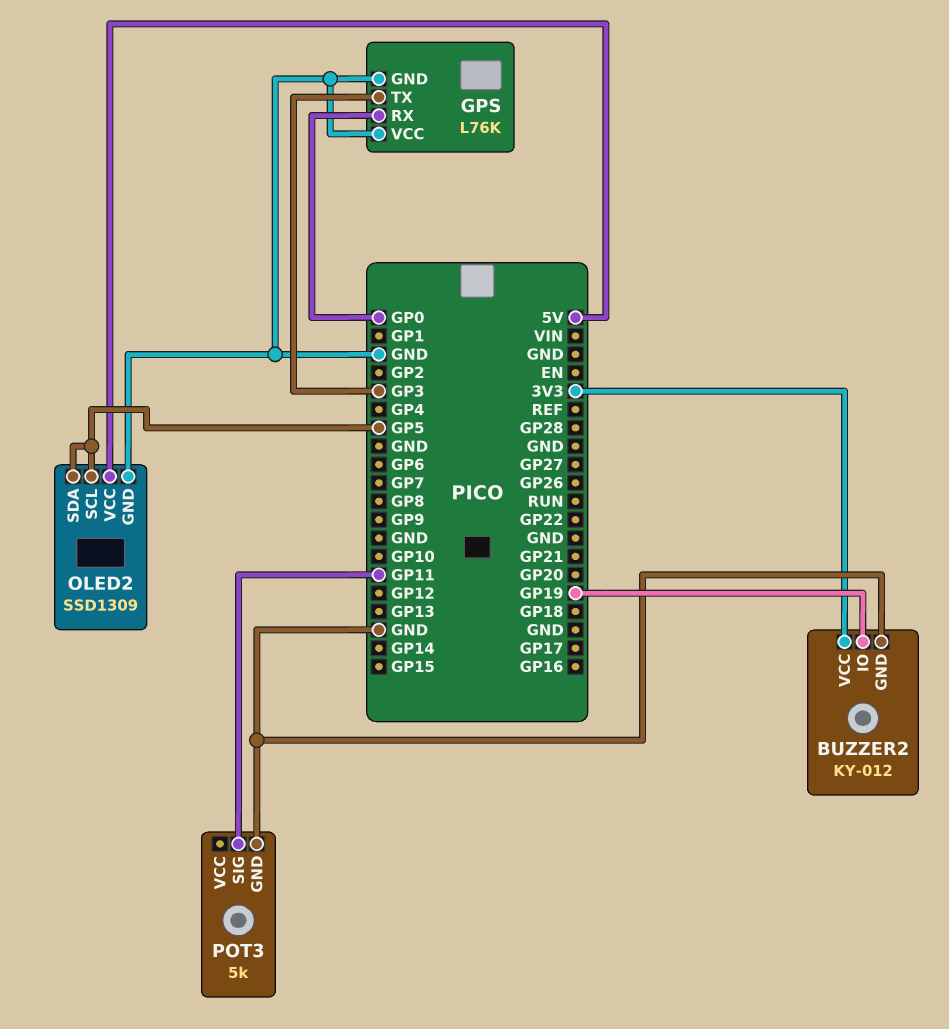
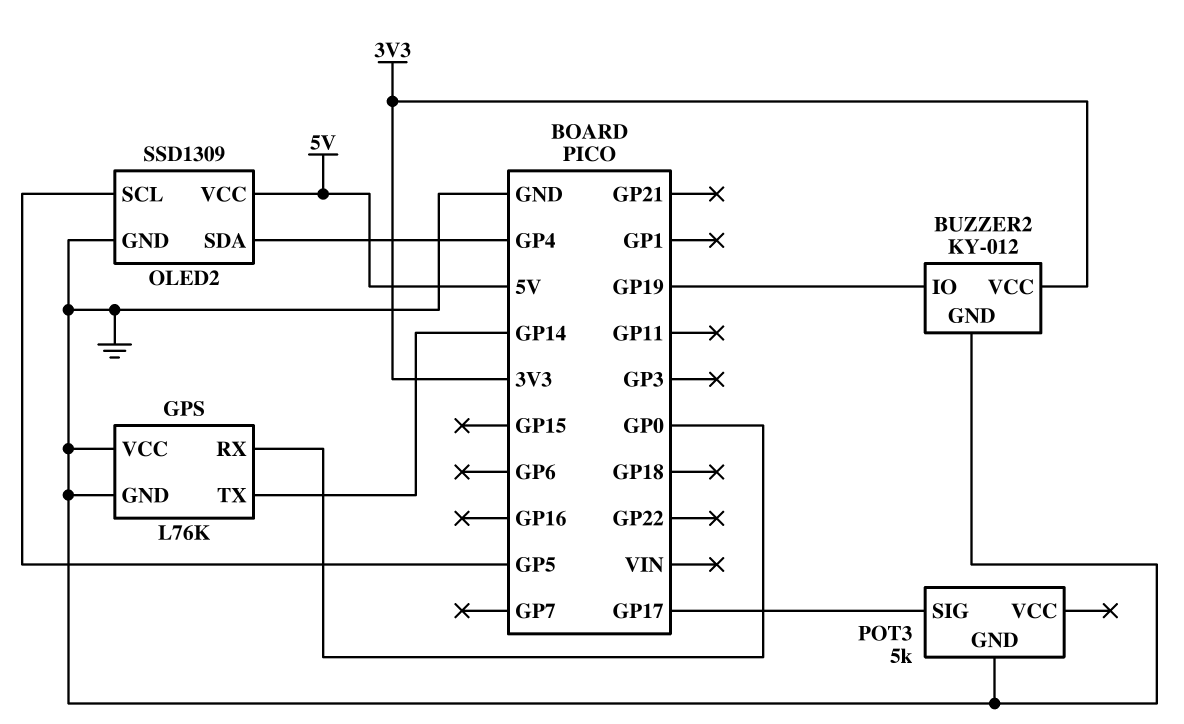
GPS pin TX: GP3 -> GP14
OLED2 pin SDA: GP5 -> GP4
POT3 pin SIG: GP11 -> GP17

